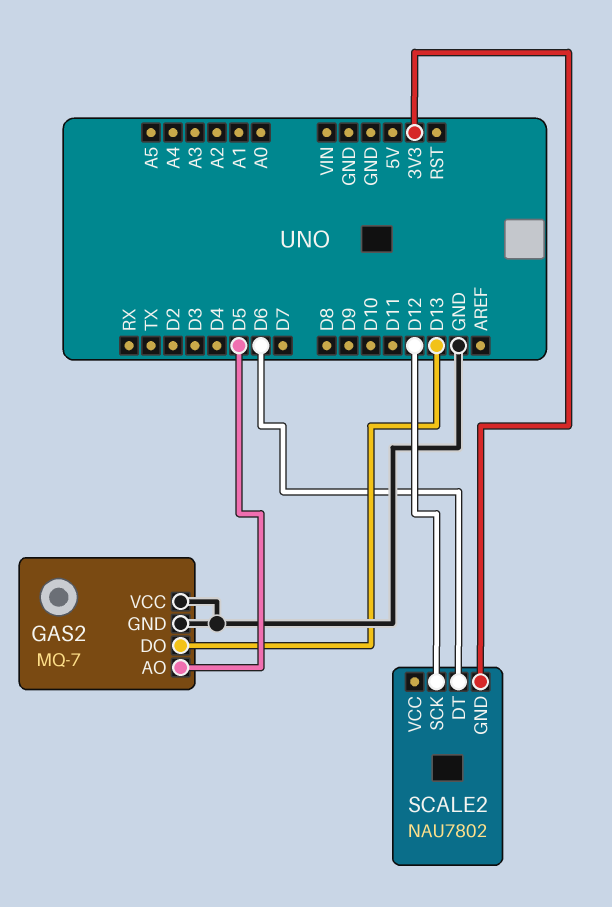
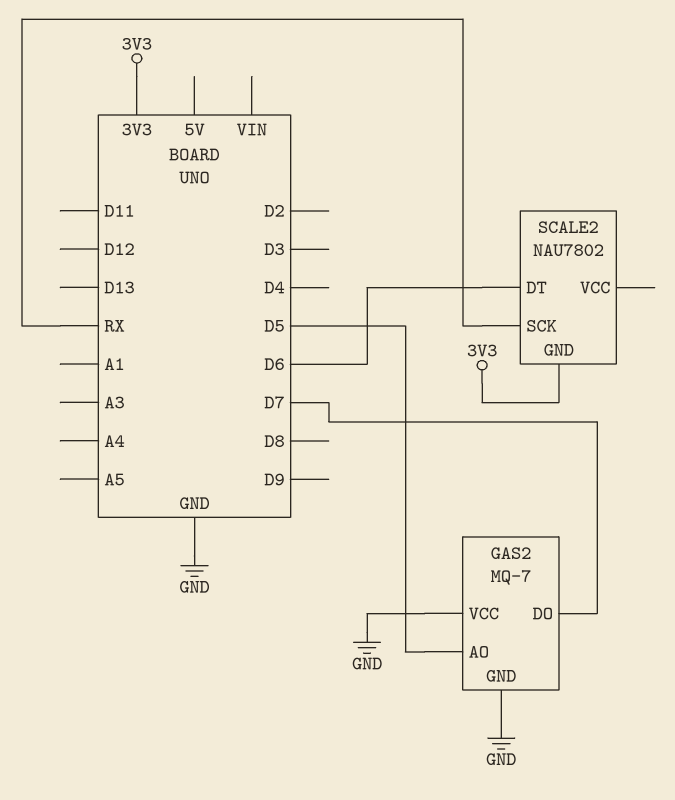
GAS2 pin DO: D13 -> D7
SCALE2 pin SCK: D12 -> RX

